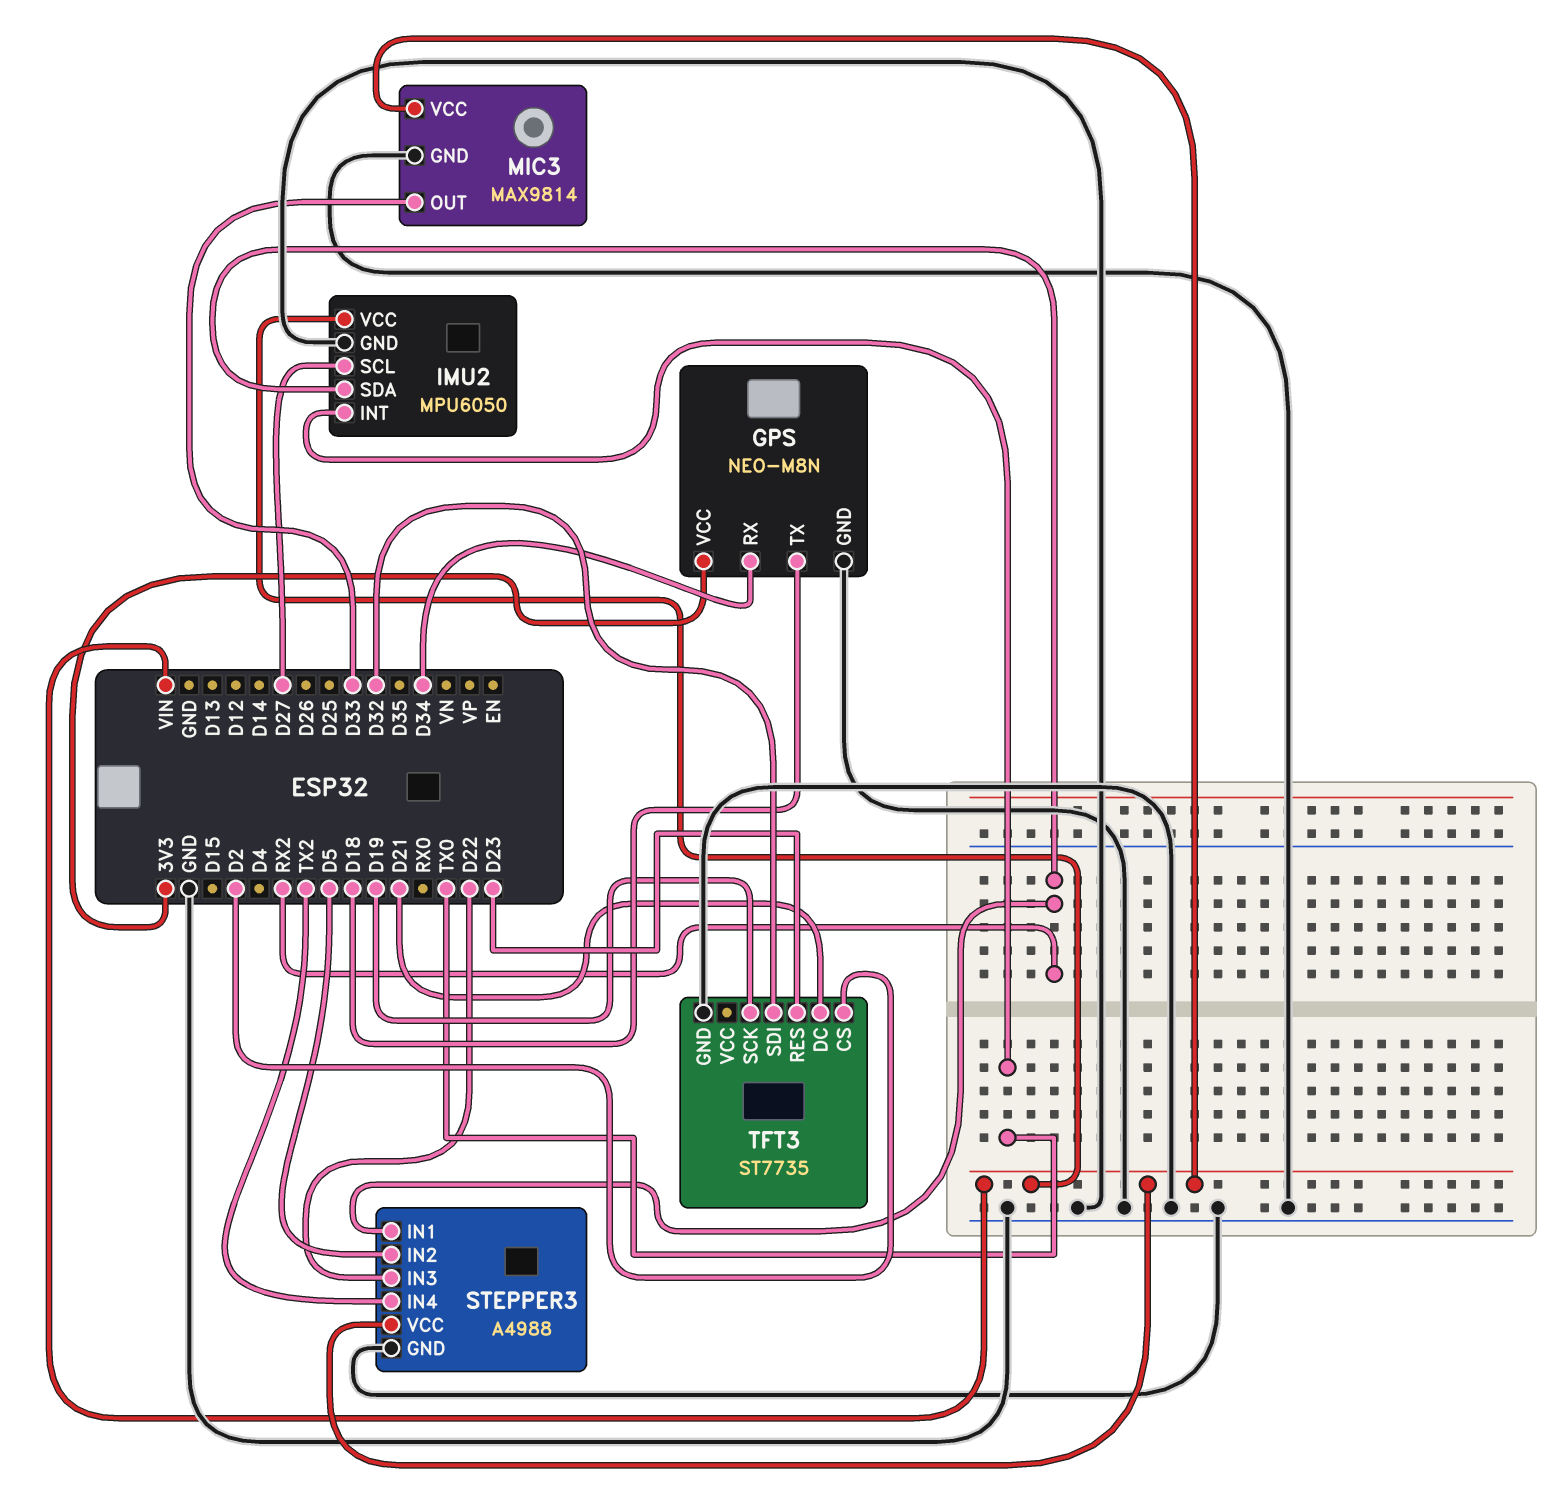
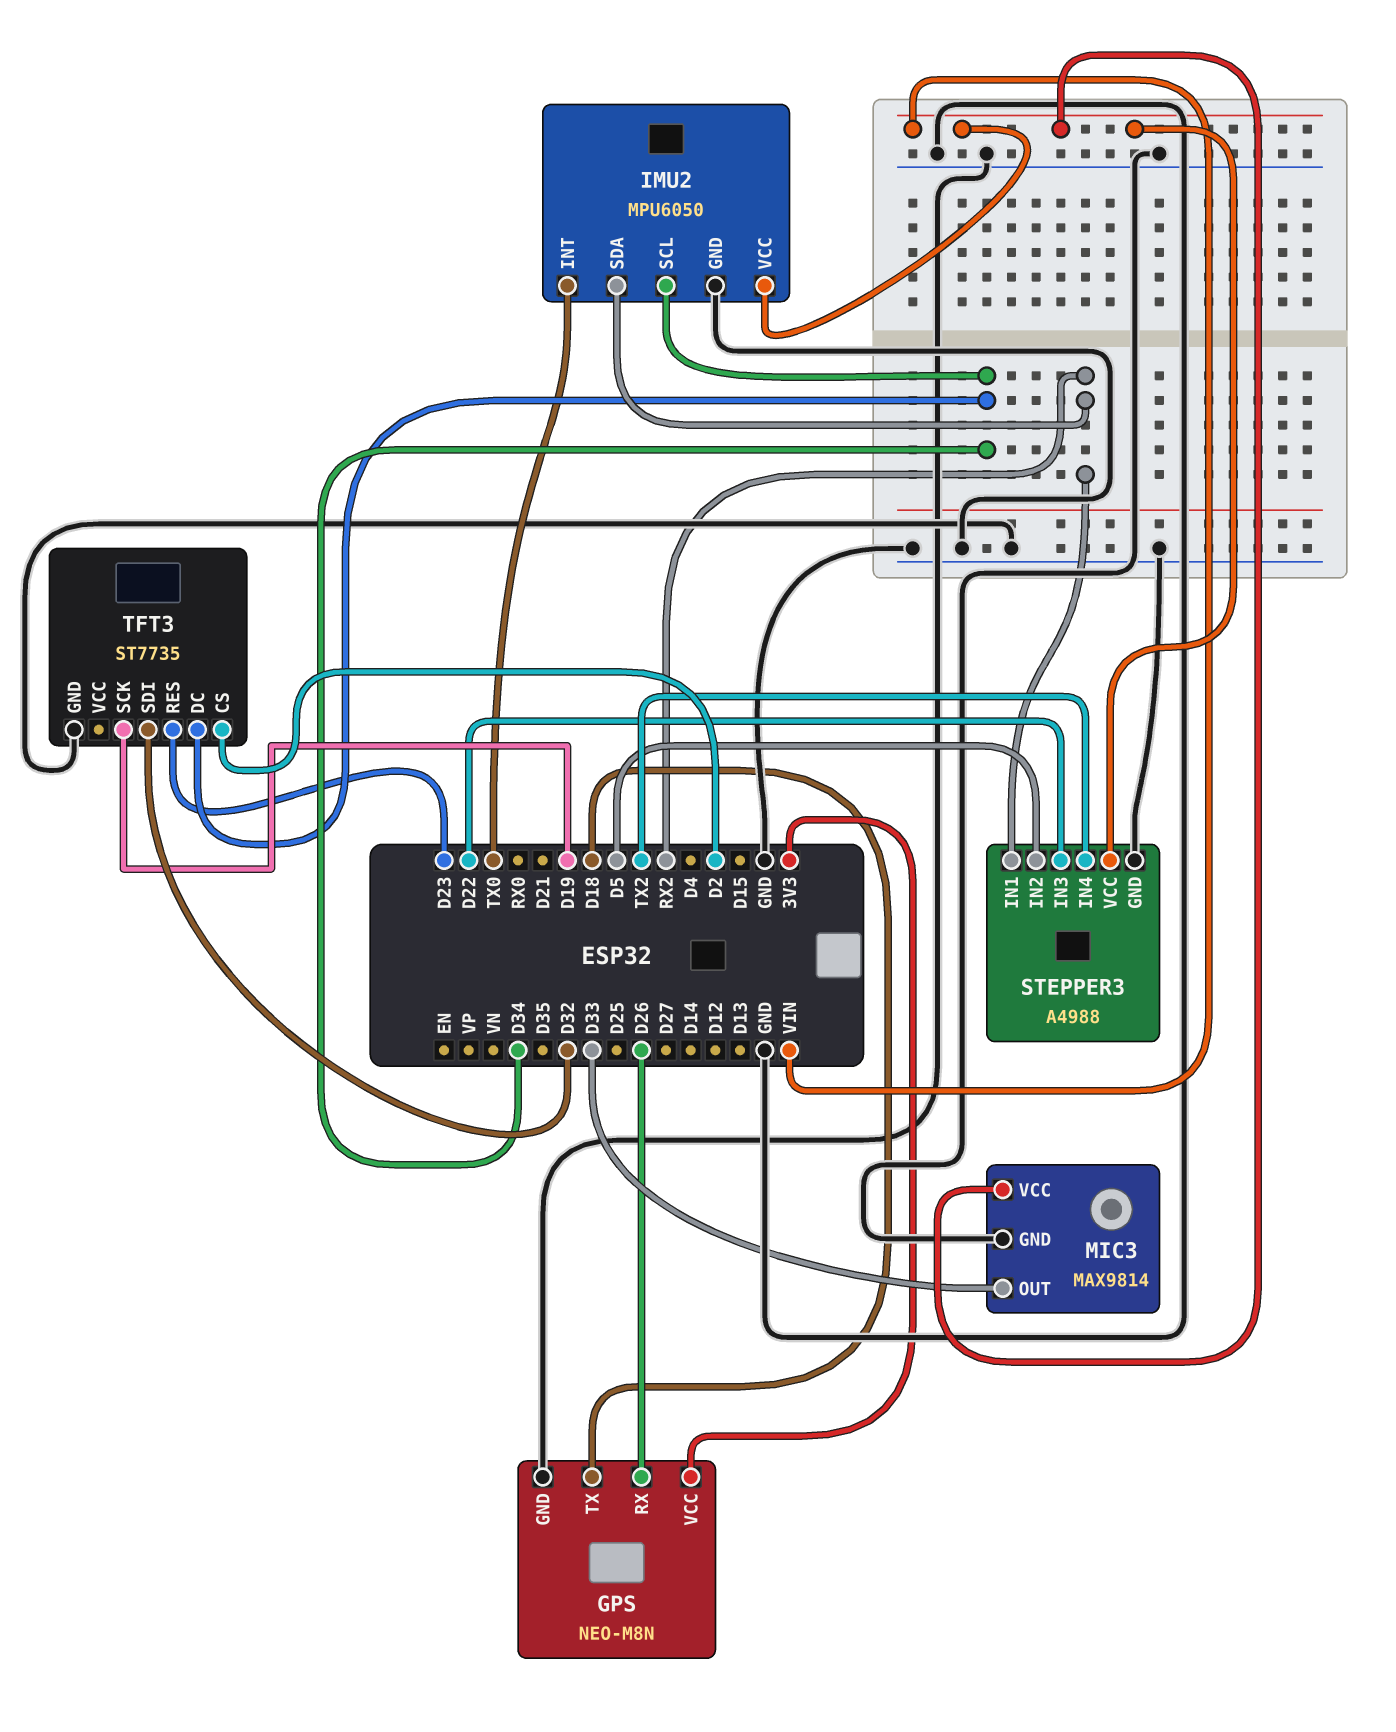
GPS pin RX: D34 -> D26
IMU2 pin SCL: D27 -> D34
TFT3 pin DC: D21 -> D34

